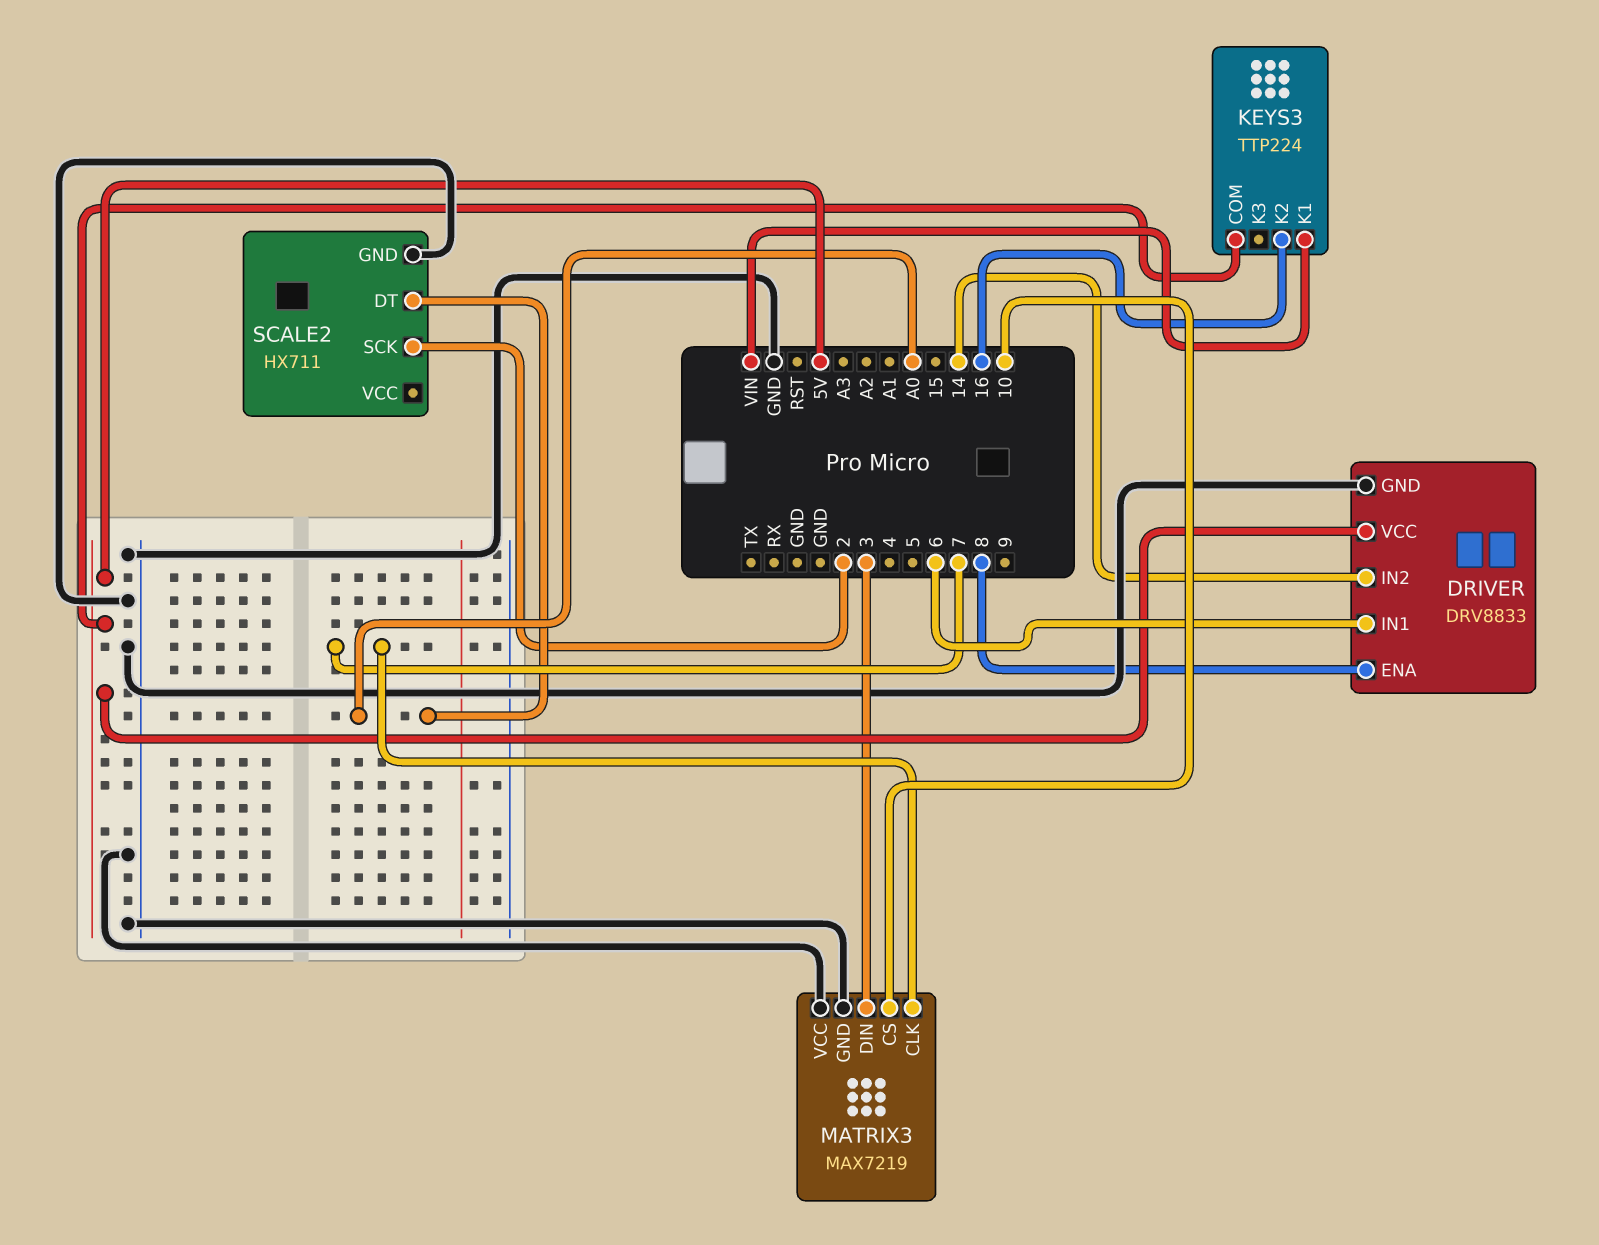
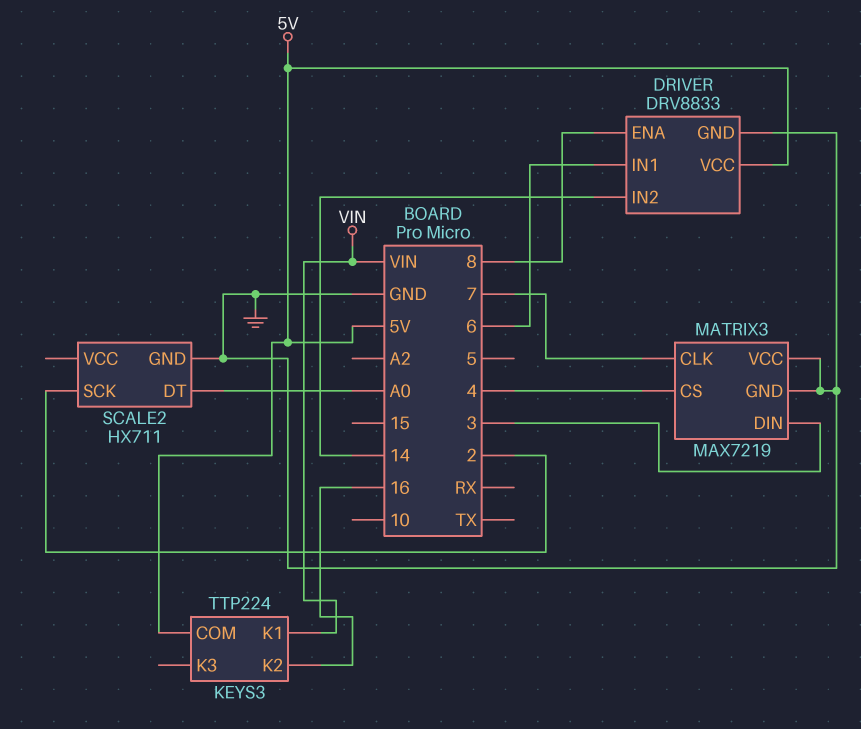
MATRIX3 pin CS: 10 -> 4

